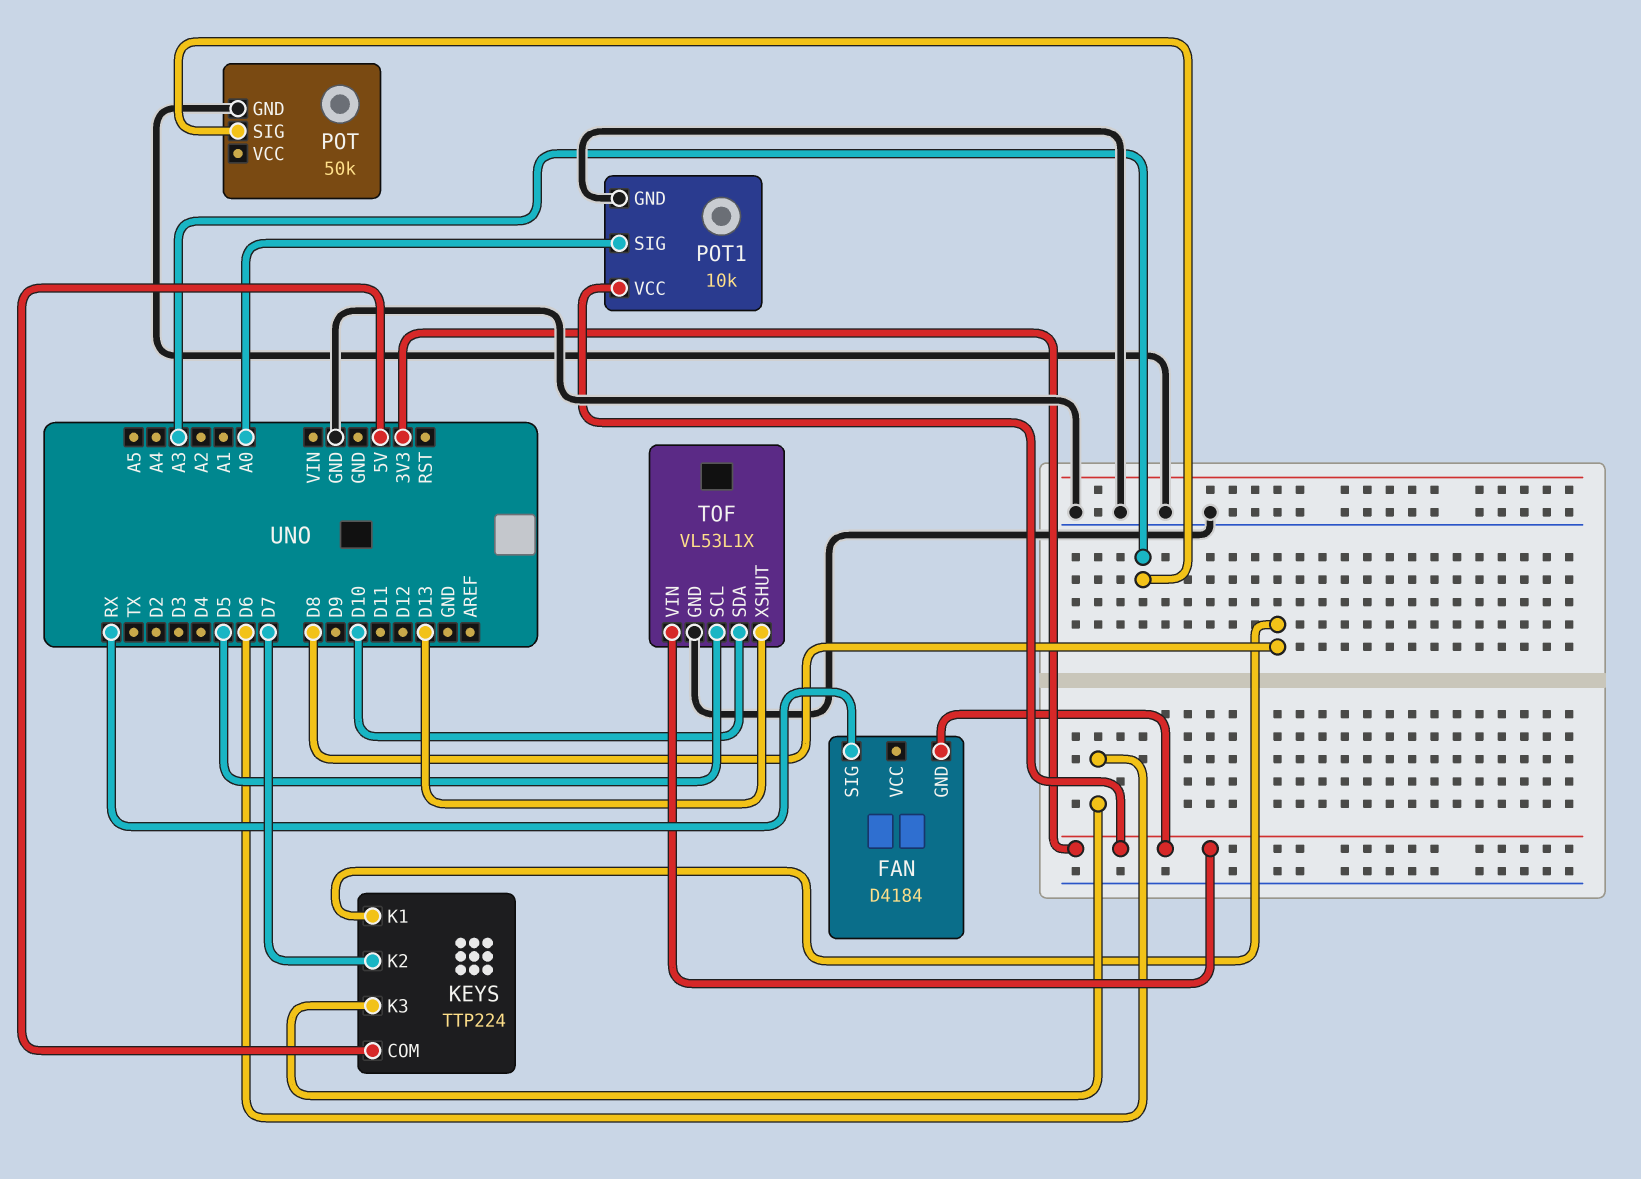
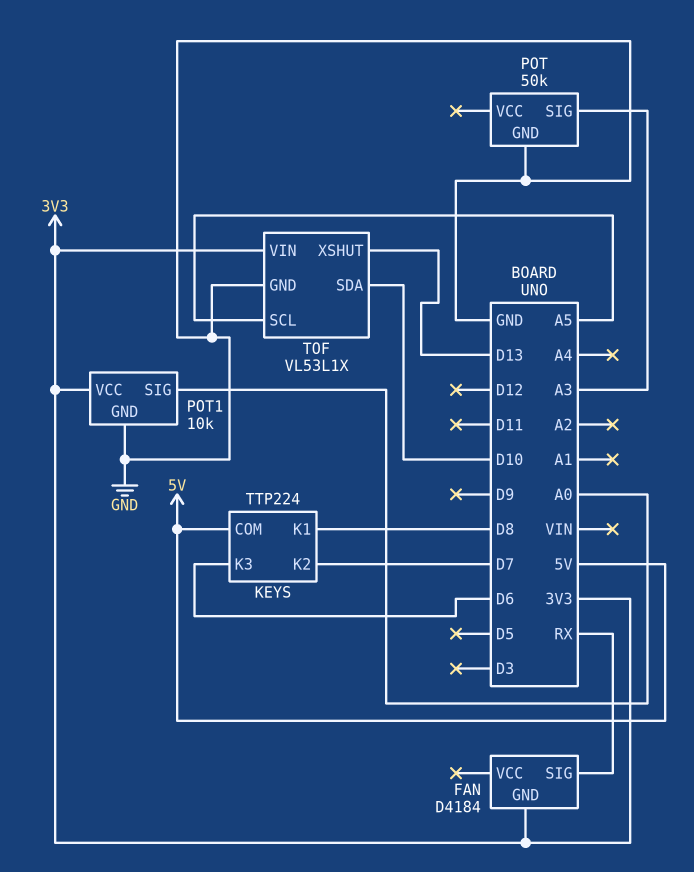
TOF pin SCL: D5 -> A5

